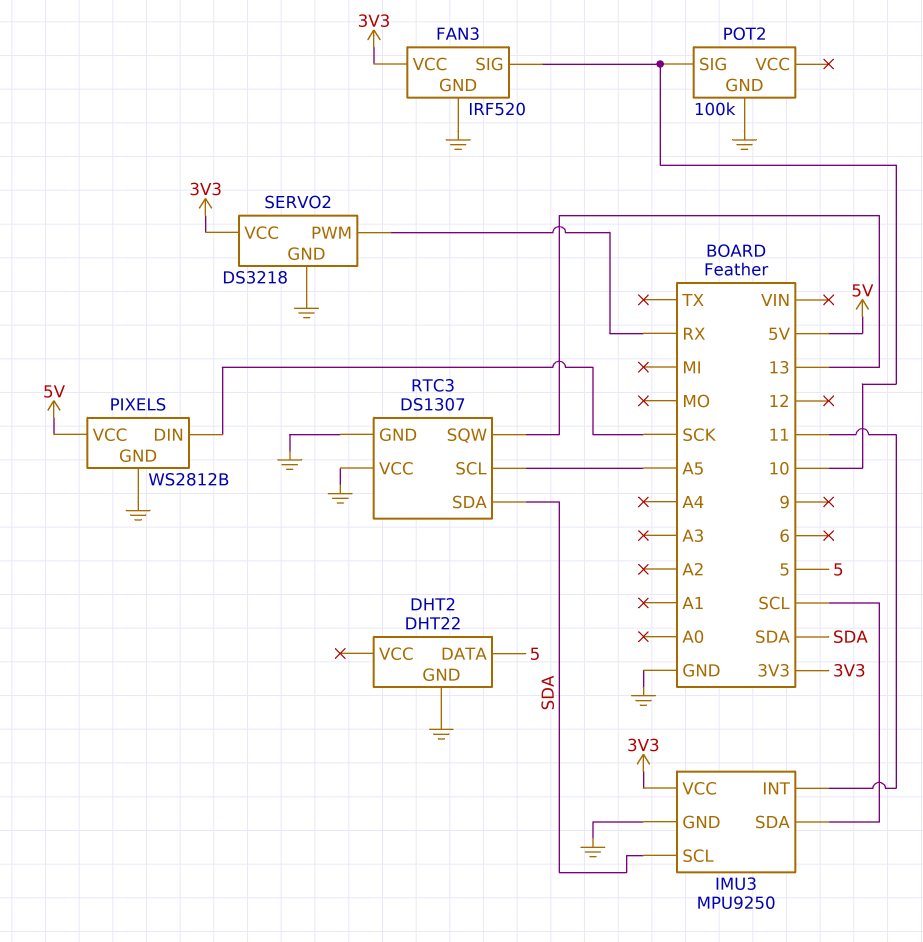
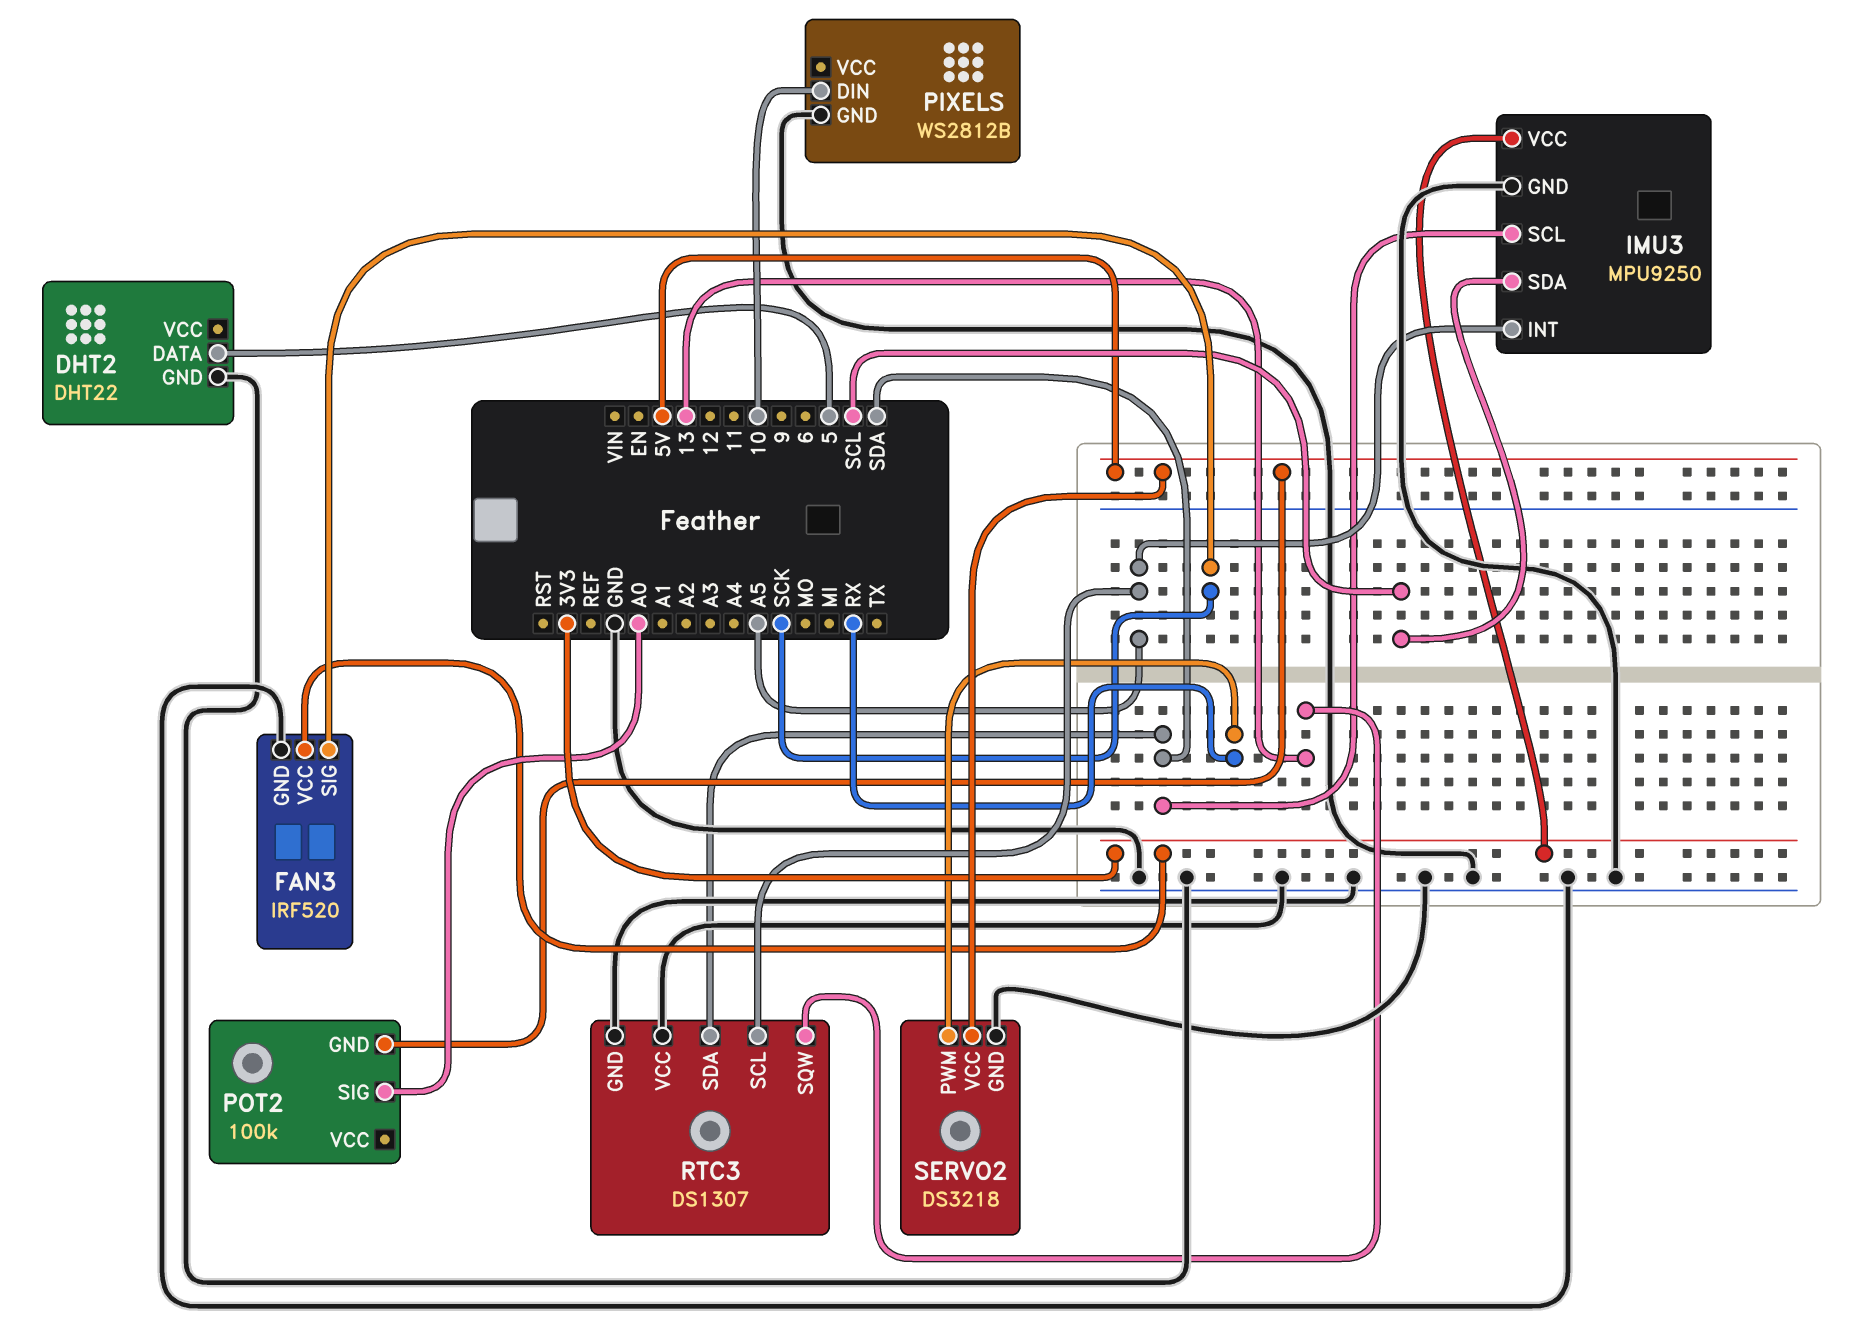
FAN3 pin SIG: 10 -> SCK
IMU3 pin INT: 11 -> A5
PIXELS pin DIN: SCK -> 10
PIXELS pin VCC: 5V -> none
POT2 pin GND: GND -> 5V
POT2 pin SIG: 10 -> A0
SERVO2 pin VCC: 3V3 -> 5V

